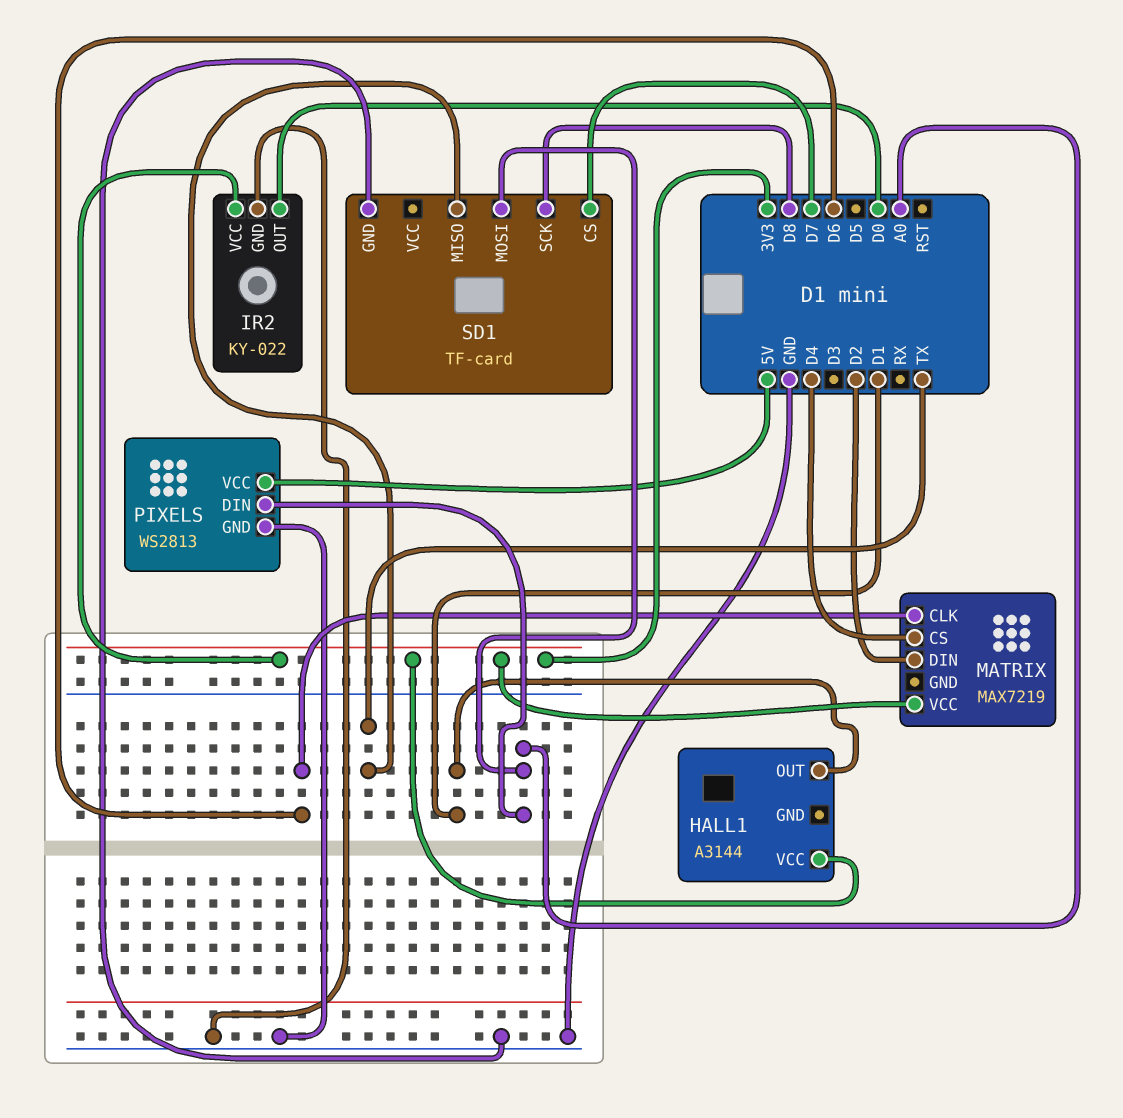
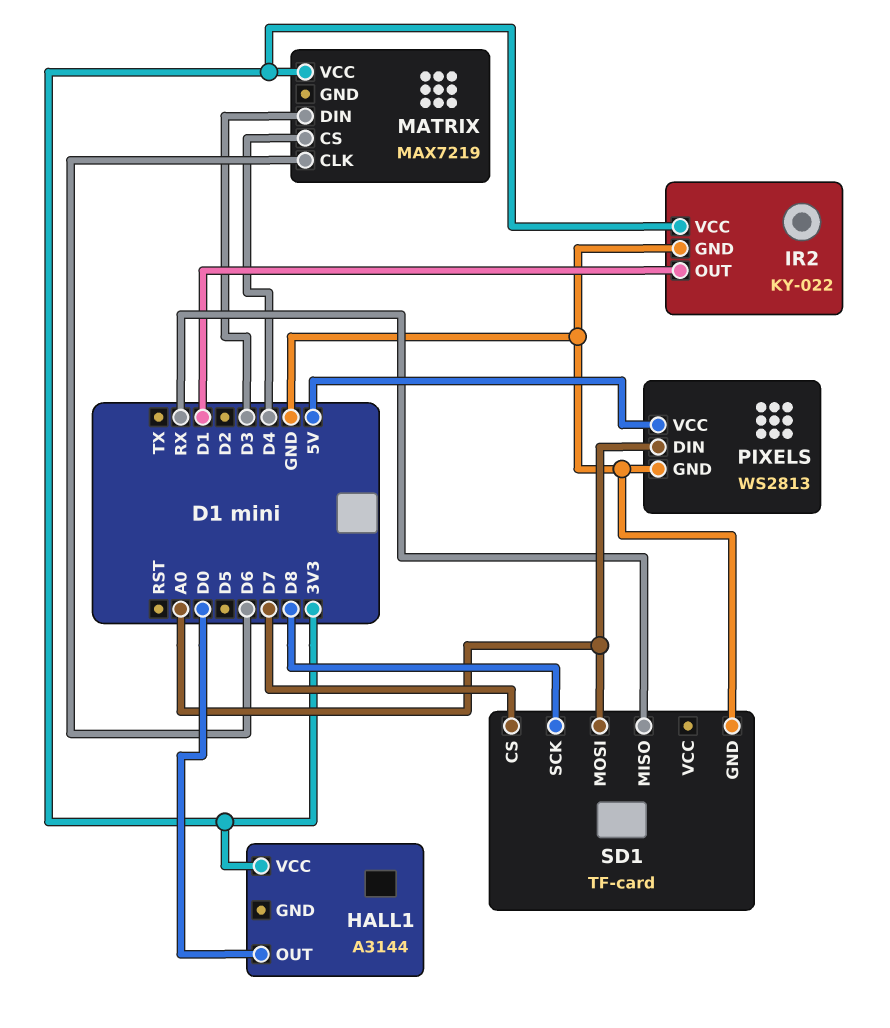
HALL1 pin OUT: D1 -> D0
IR2 pin OUT: D0 -> D1
MATRIX pin DIN: D2 -> D3
SD1 pin MISO: TX -> RX

